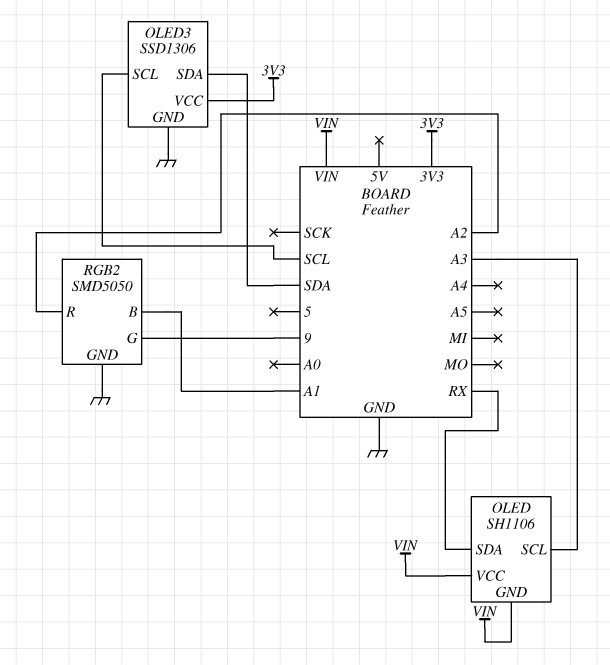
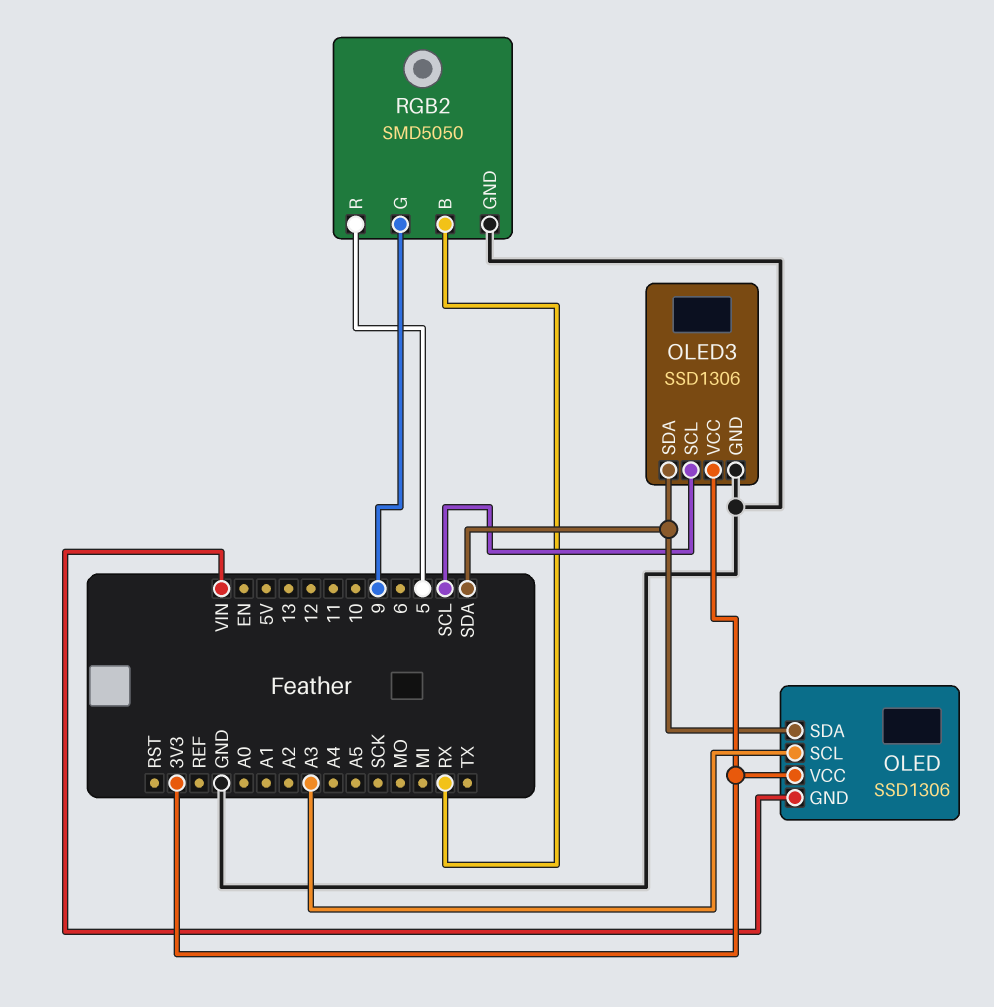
OLED: SH1106 -> SSD1306
OLED pin SDA: RX -> SDA
OLED pin VCC: VIN -> 3V3
RGB2 pin B: A1 -> RX
RGB2 pin R: A2 -> 5

